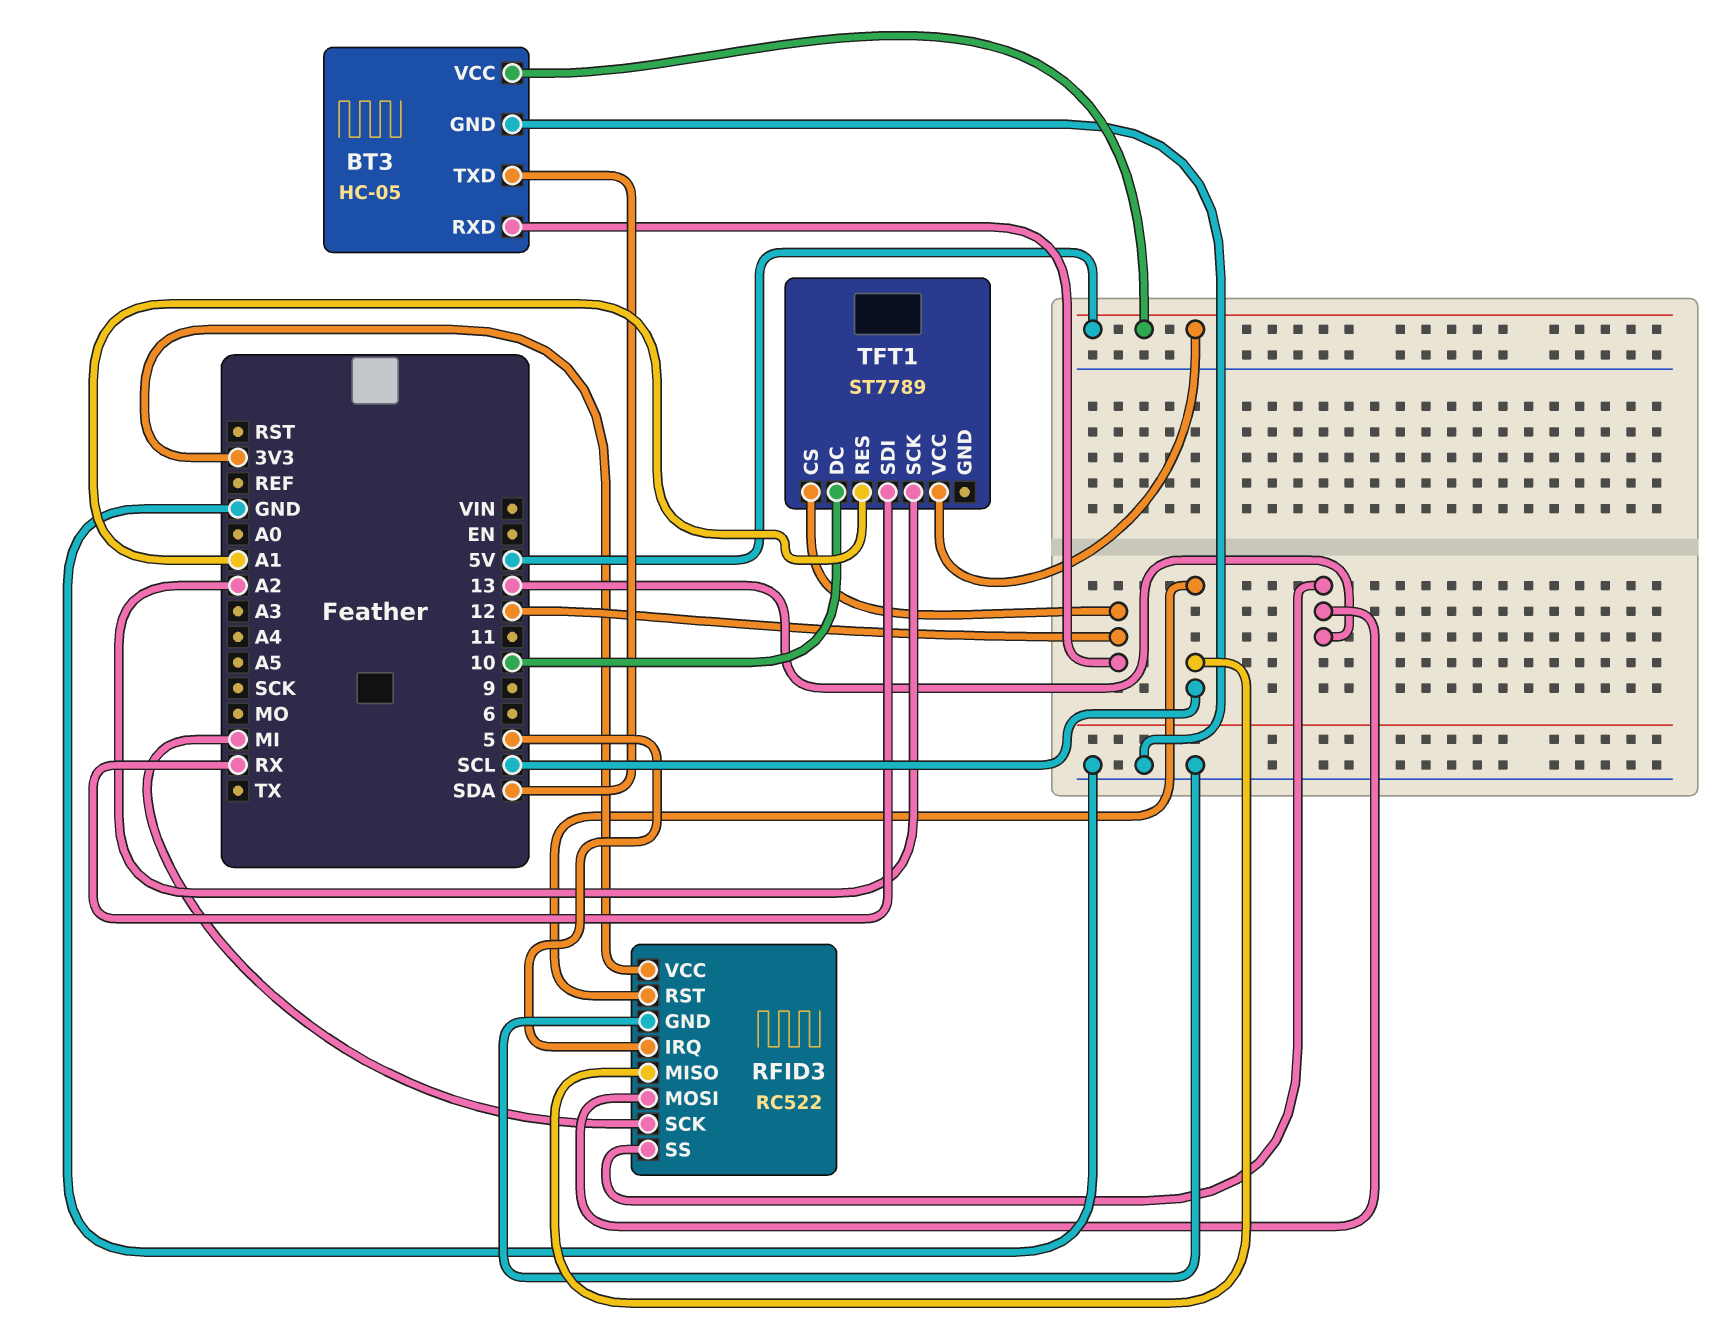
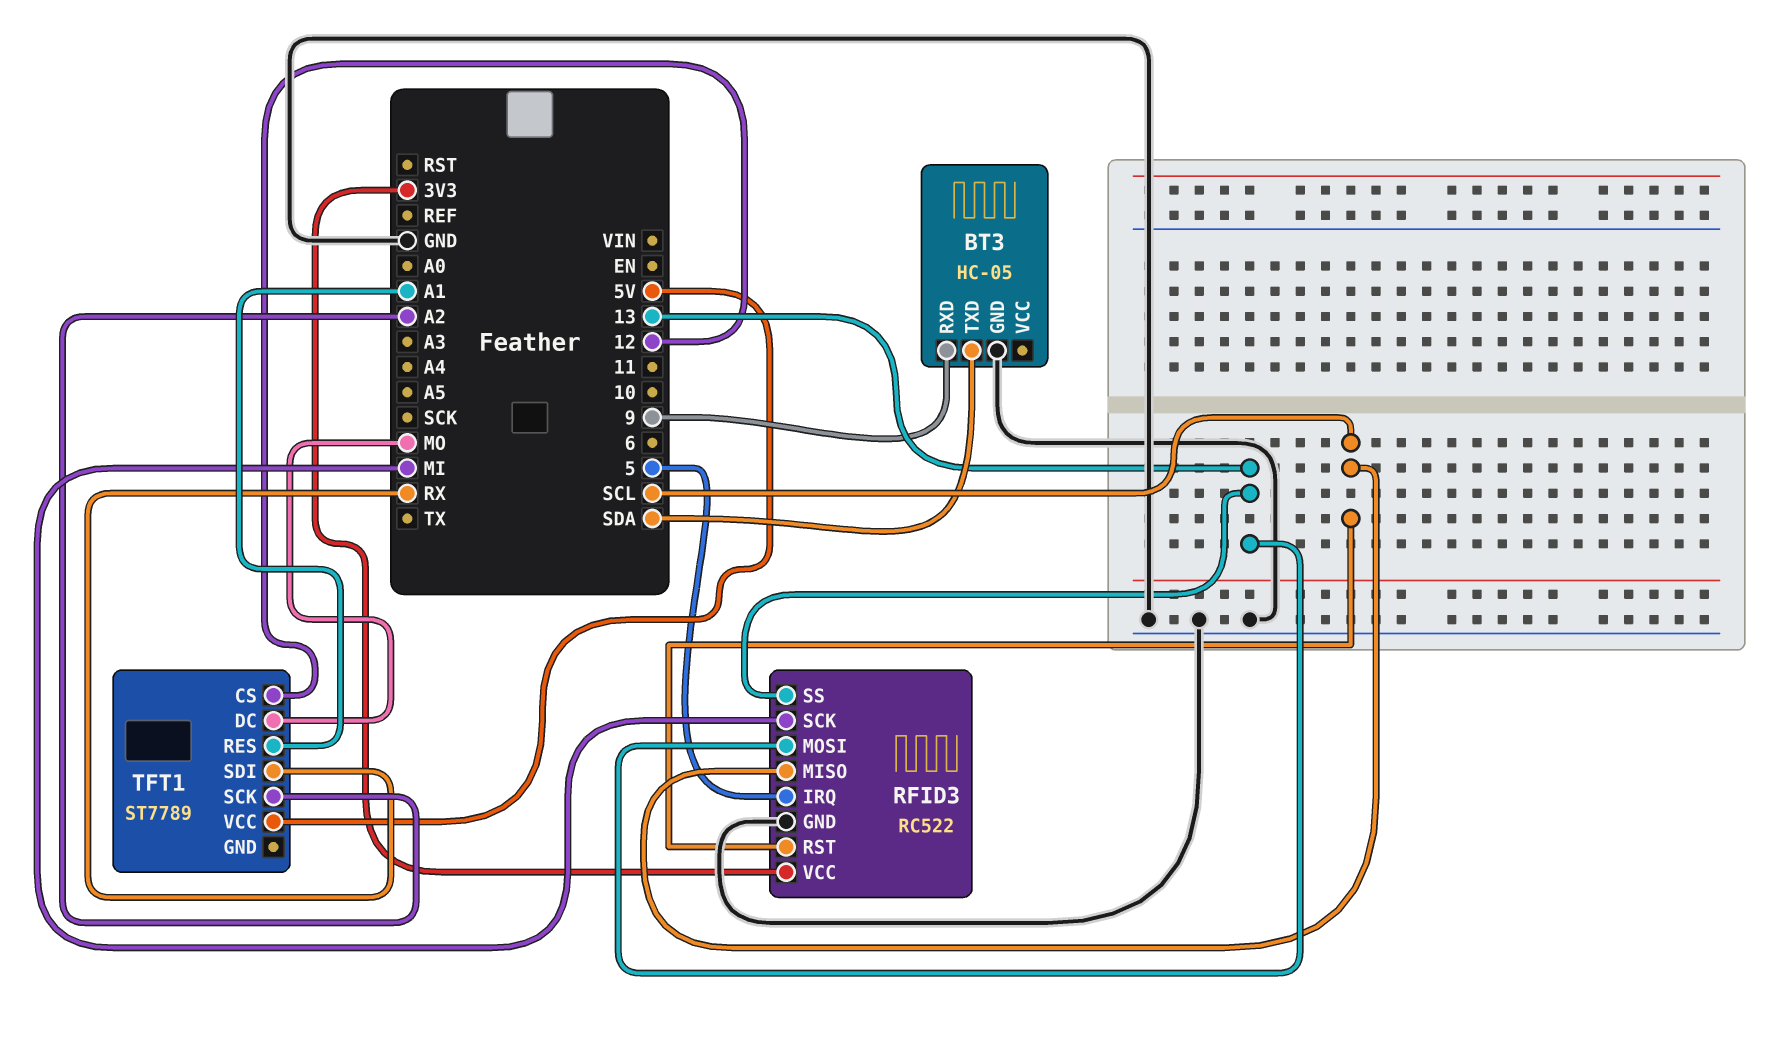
BT3 pin RXD: 12 -> 9
BT3 pin VCC: 5V -> none
TFT1 pin DC: 10 -> MO

